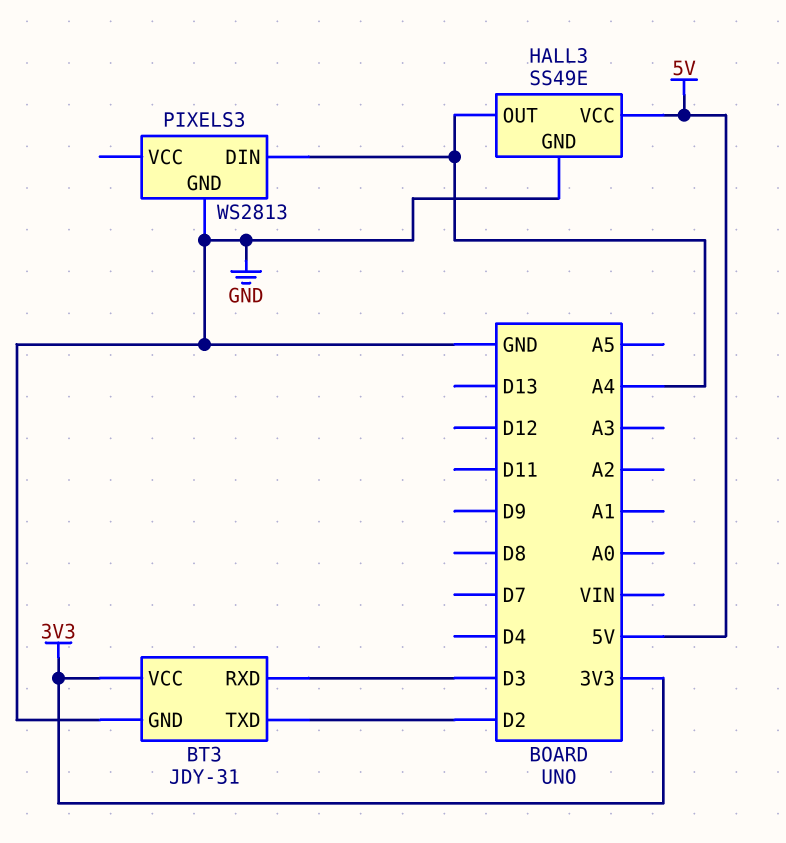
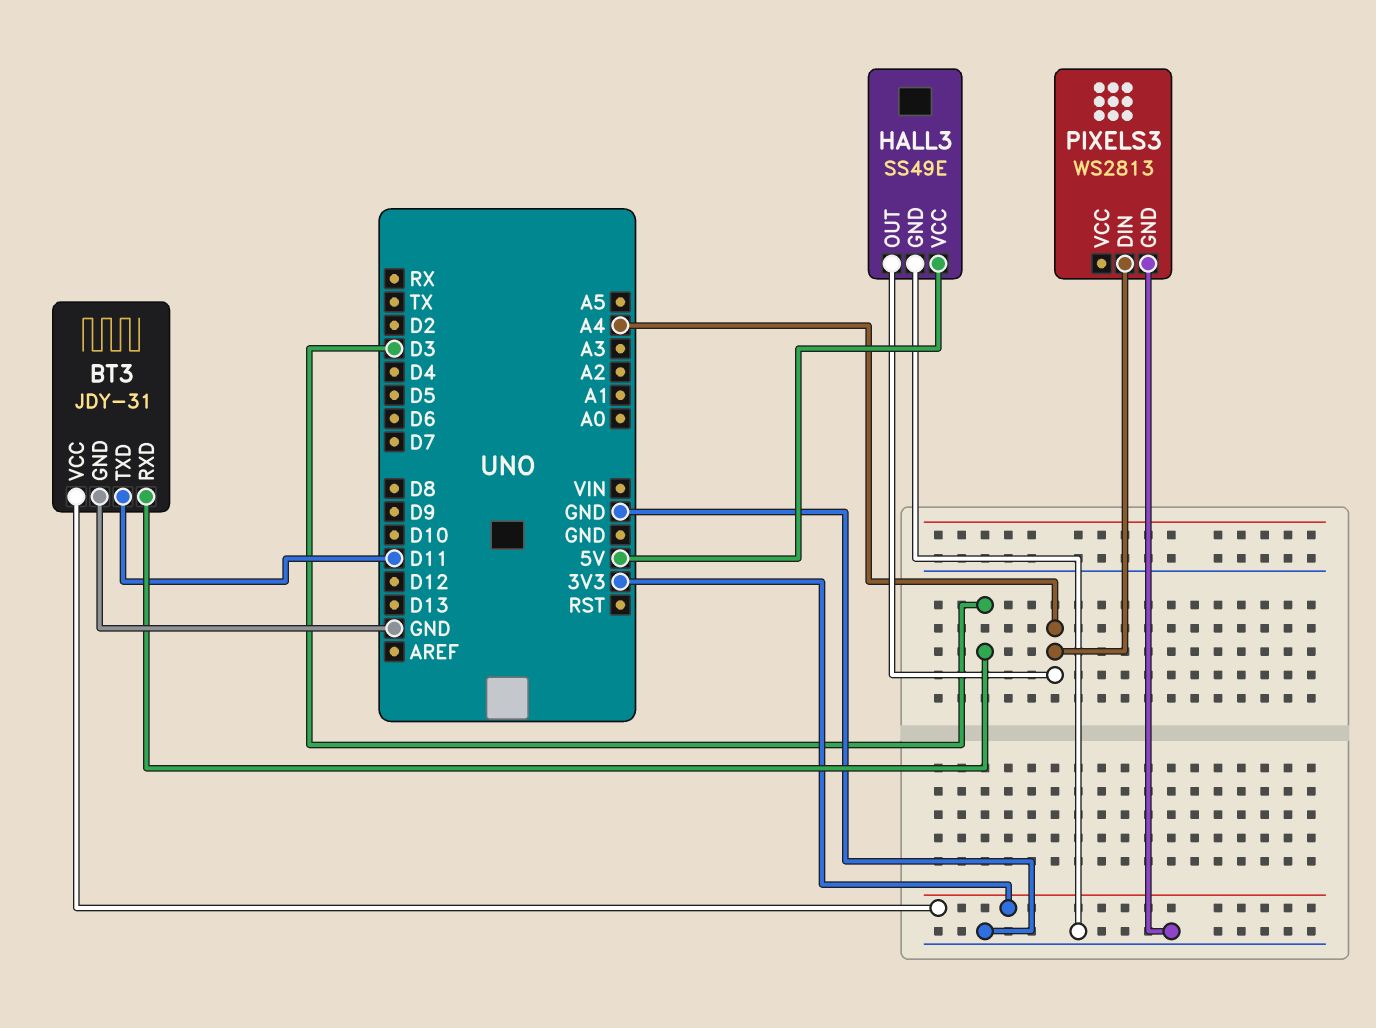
BT3 pin TXD: D2 -> D11

